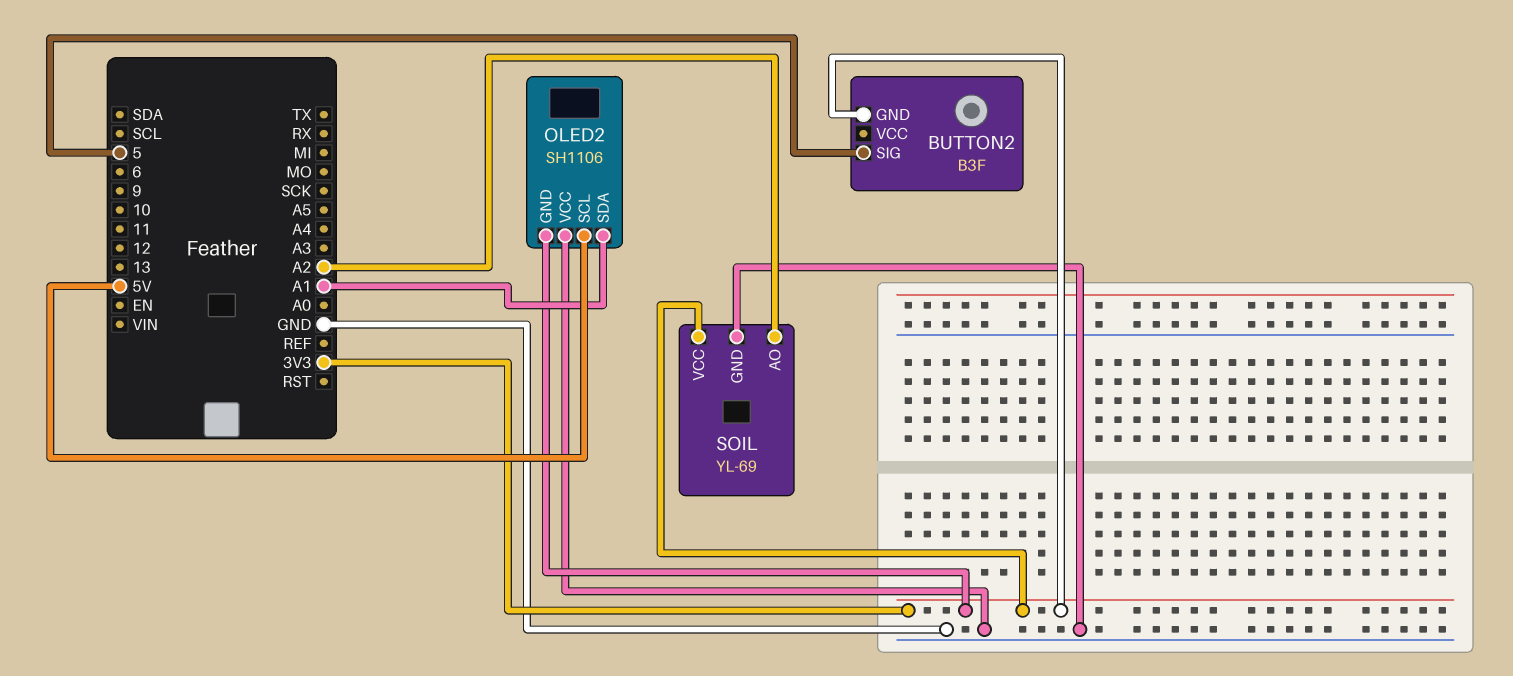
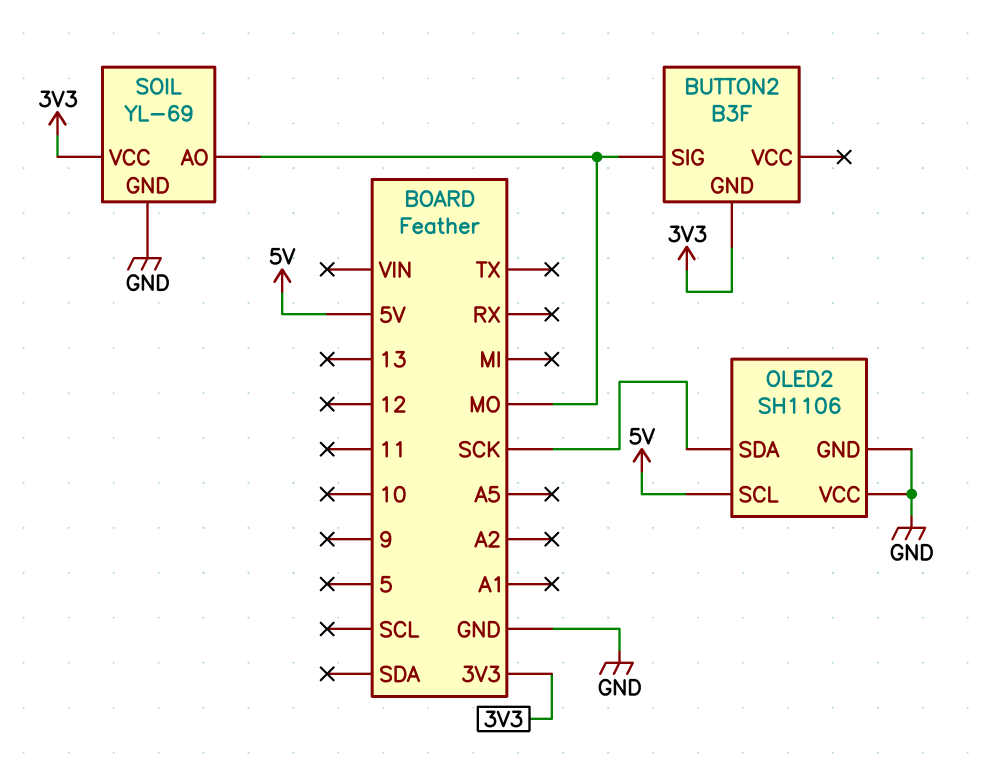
BUTTON2 pin SIG: 5 -> MO
OLED2 pin GND: 3V3 -> GND
OLED2 pin SDA: A1 -> SCK
SOIL pin AO: A2 -> MO

